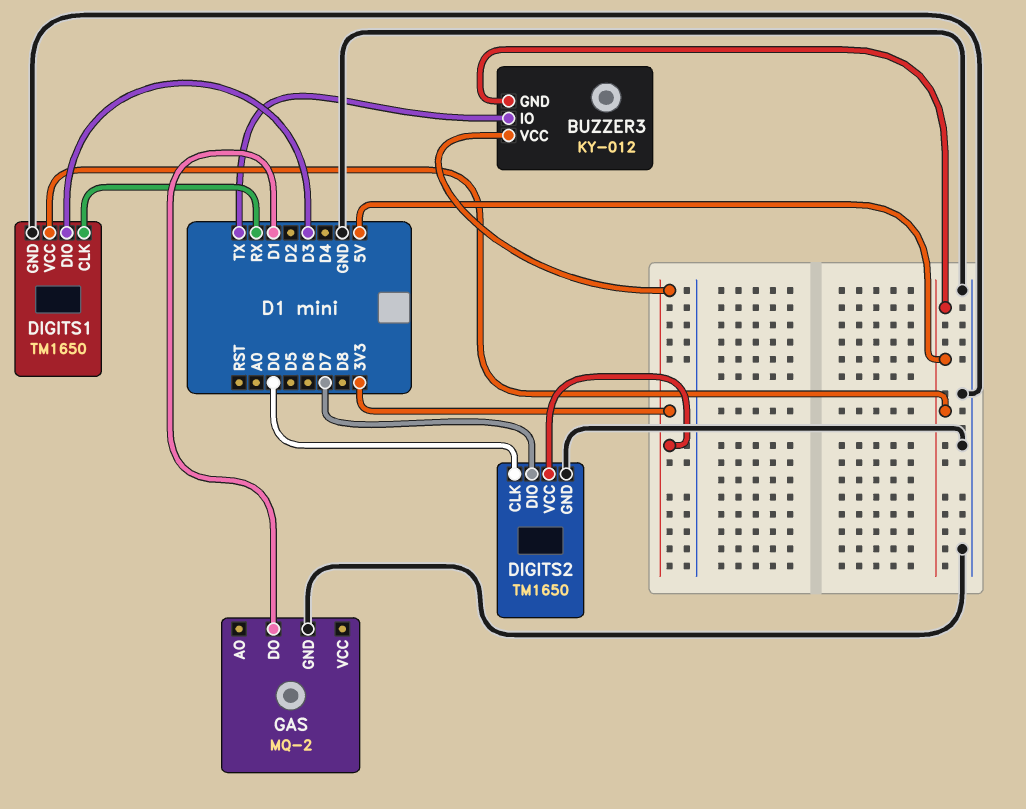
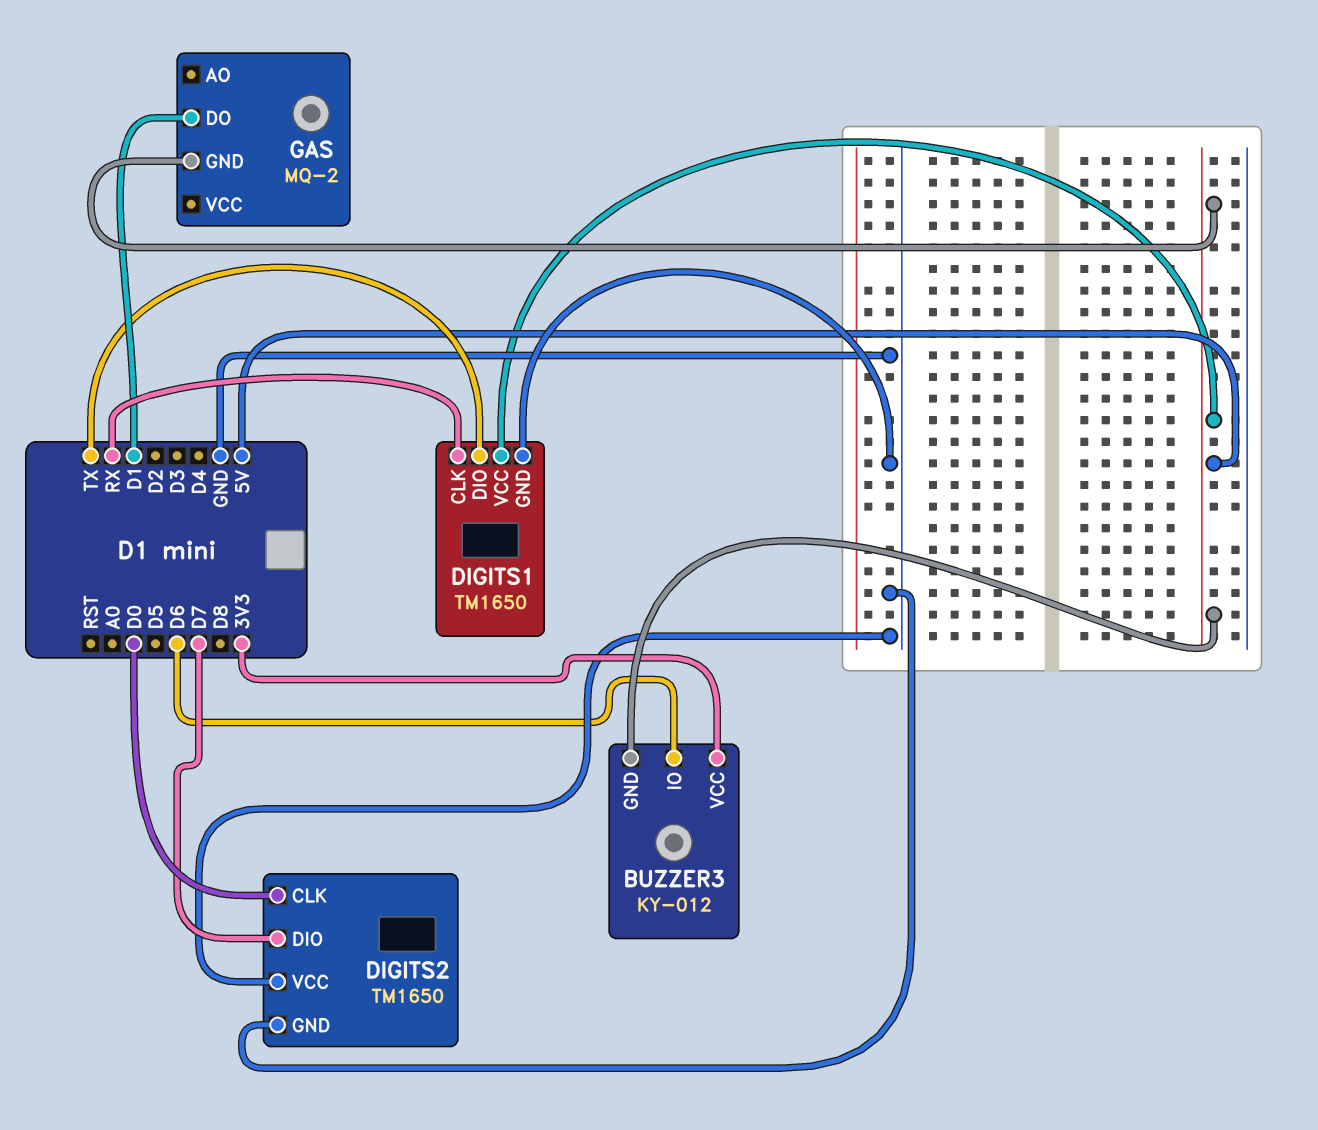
BUZZER3 pin IO: TX -> D6
DIGITS1 pin DIO: D3 -> TX
DIGITS2 pin VCC: 3V3 -> GND
GAS pin GND: GND -> 5V

